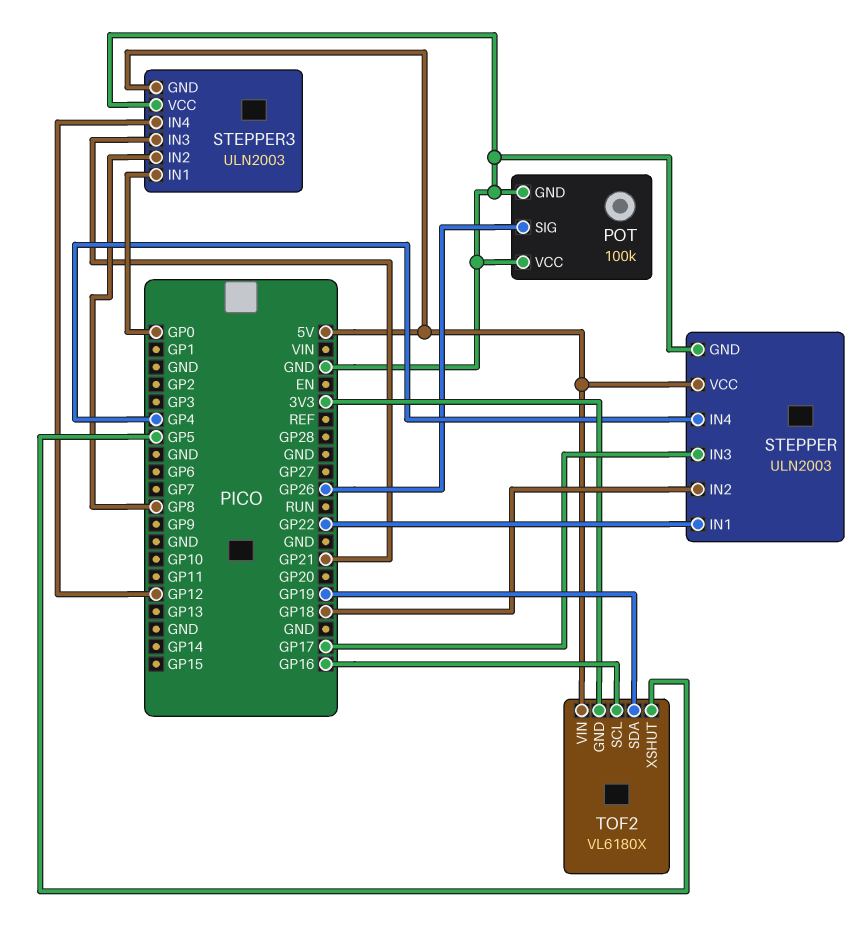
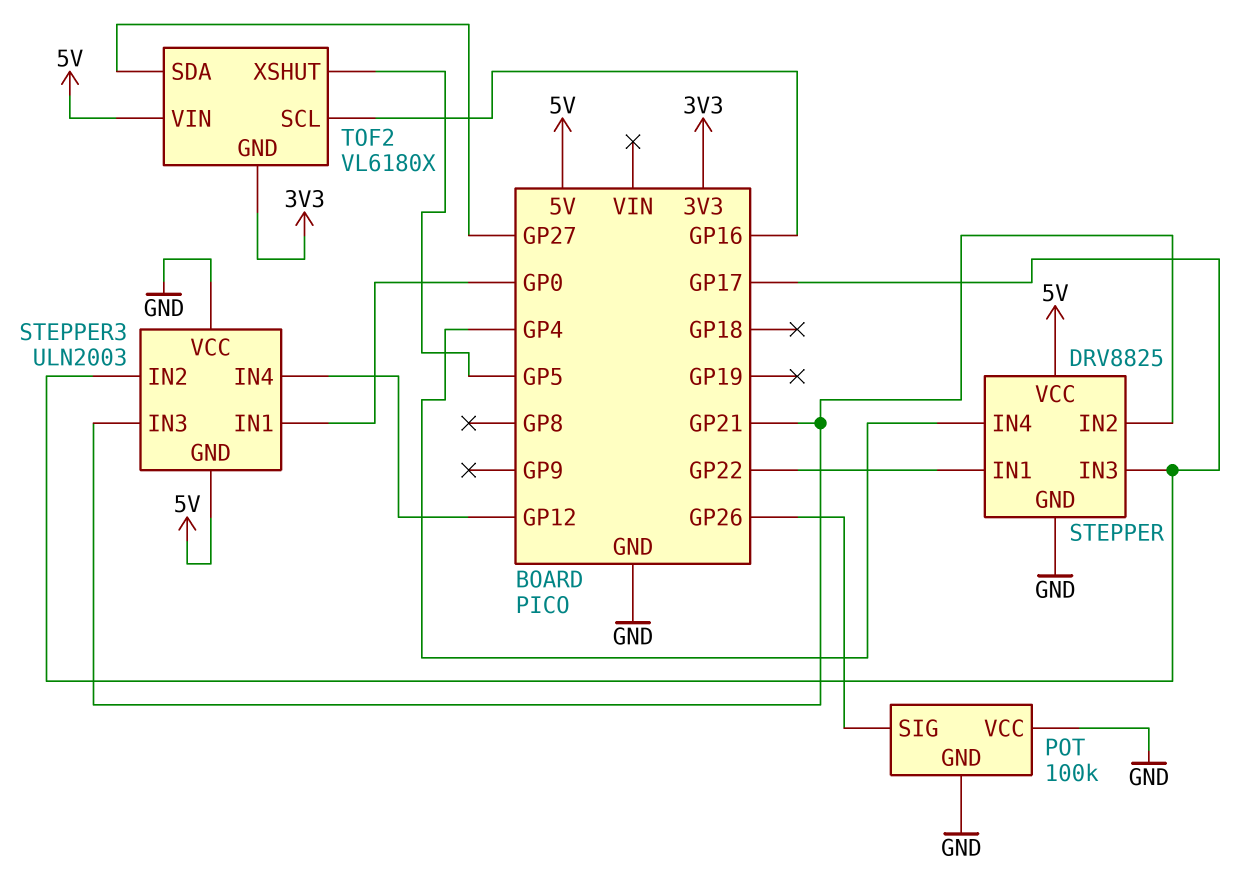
STEPPER: ULN2003 -> DRV8825
STEPPER pin IN2: GP18 -> GP21
STEPPER3 pin IN2: GP8 -> GP17
TOF2 pin SDA: GP19 -> GP27

